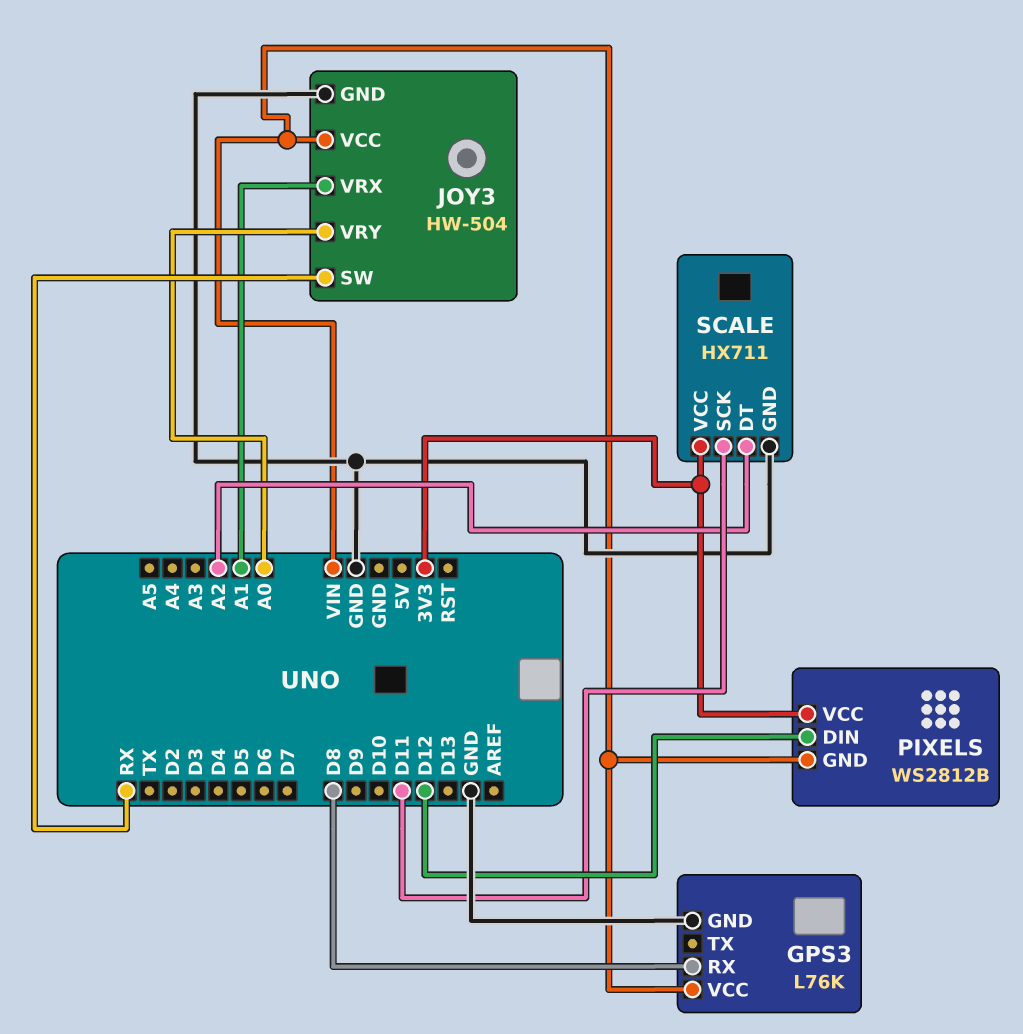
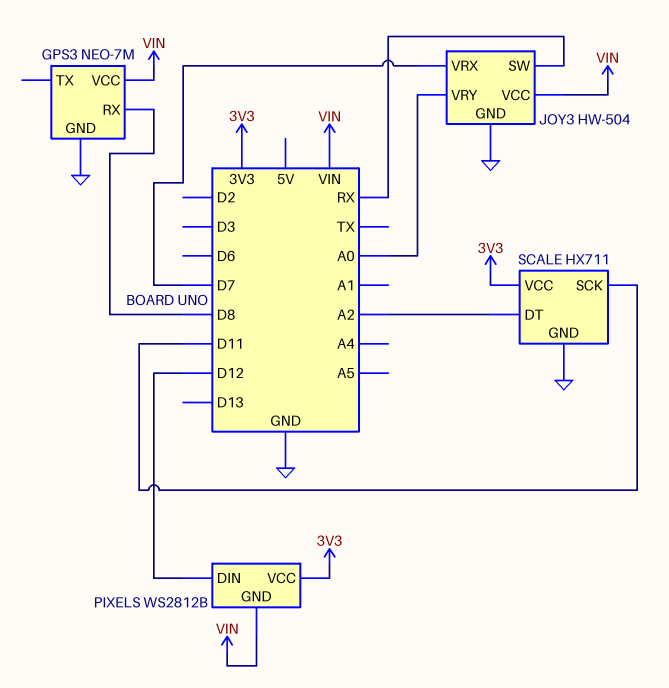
GPS3: L76K -> NEO-7M
JOY3 pin VRX: A1 -> D7

